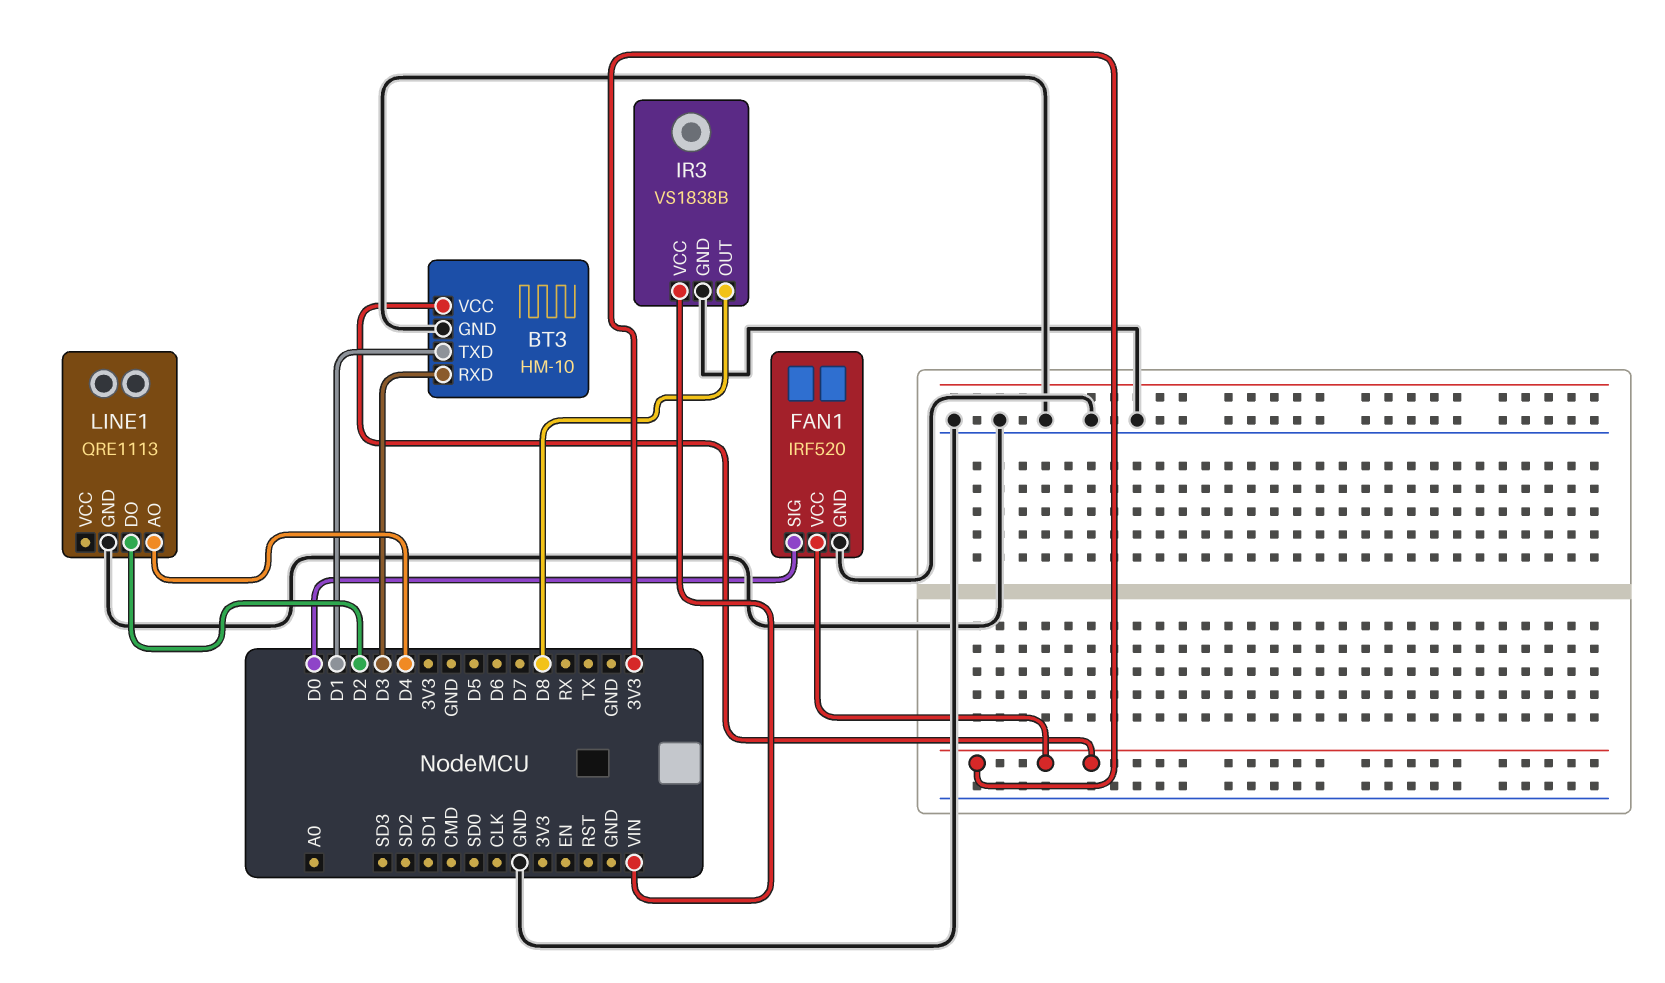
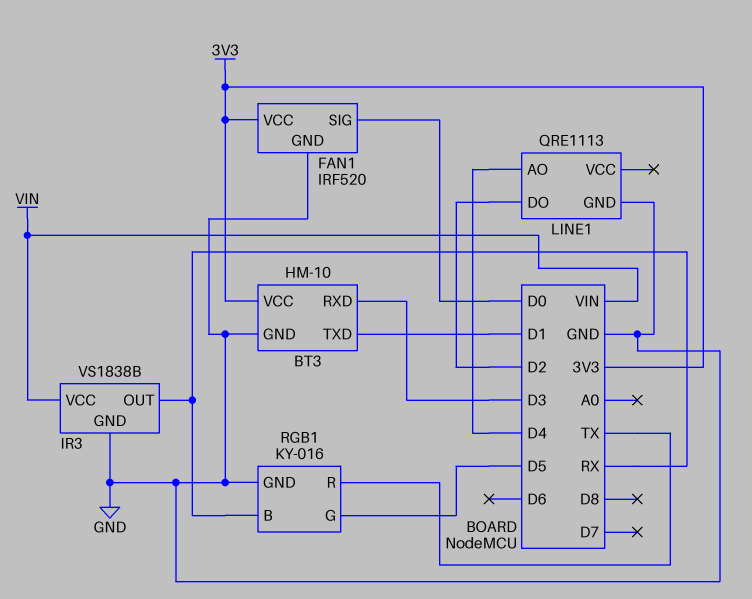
IR3 pin OUT: D8 -> RX
RGB1: none -> KY-016
RGB1 pin B: none -> RX
RGB1 pin G: none -> D5
RGB1 pin GND: none -> GND
RGB1 pin R: none -> TX

